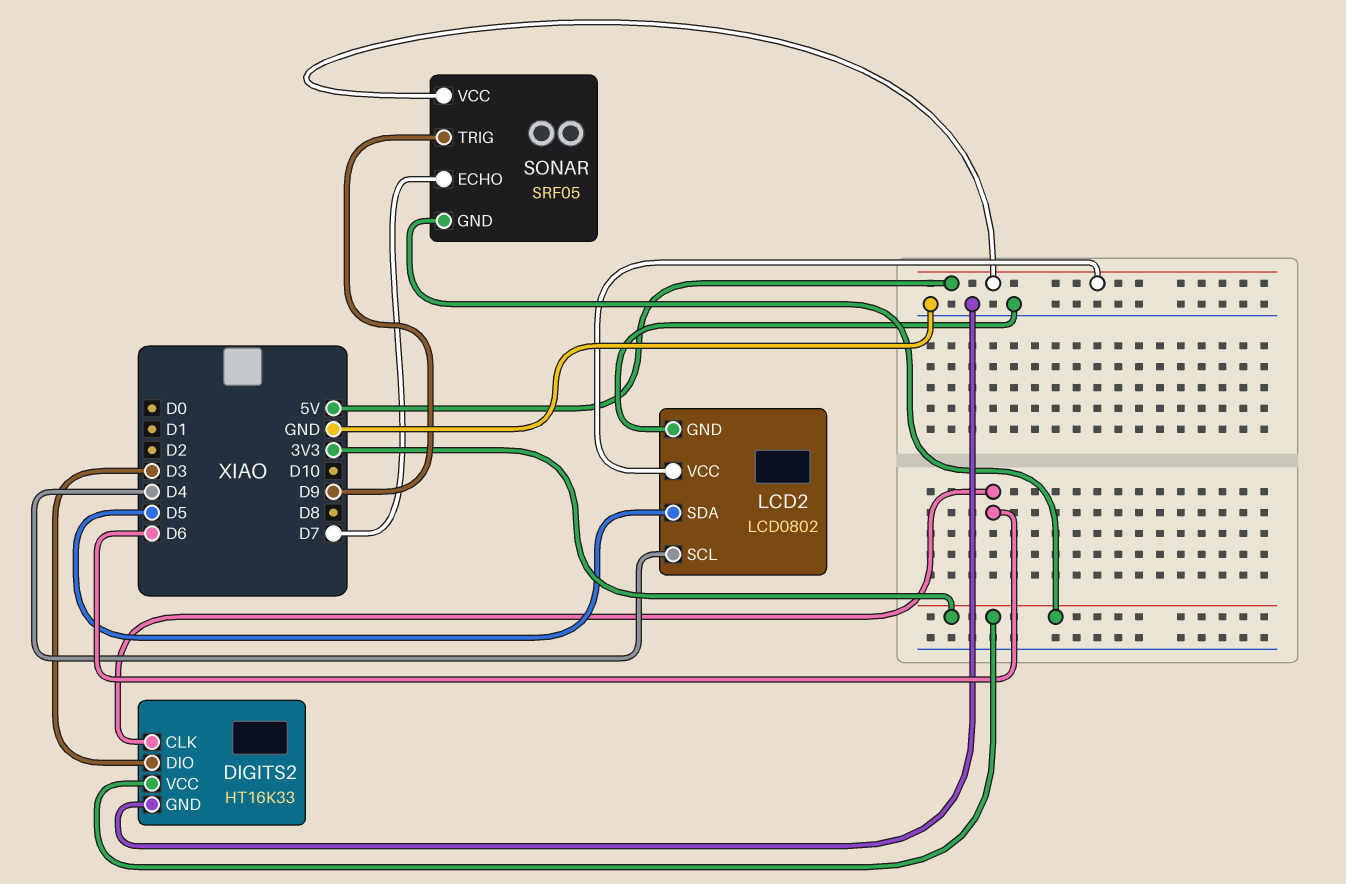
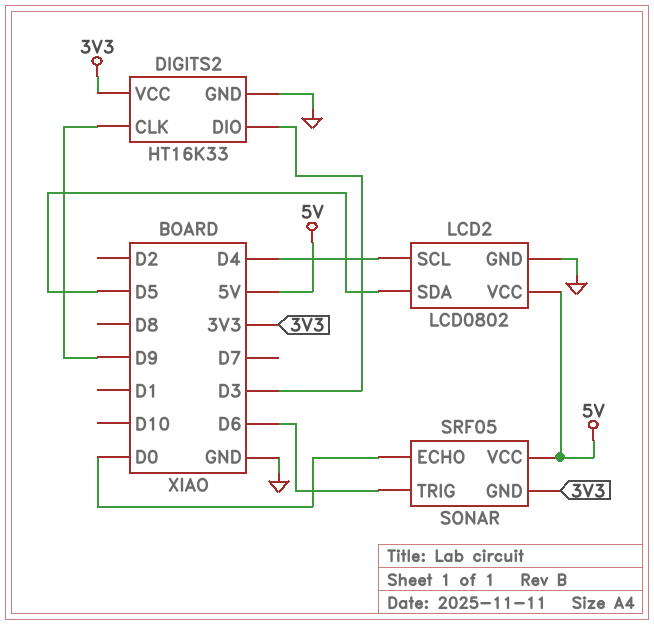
DIGITS2 pin CLK: D6 -> D9
SONAR pin ECHO: D7 -> D0
SONAR pin TRIG: D9 -> D6

